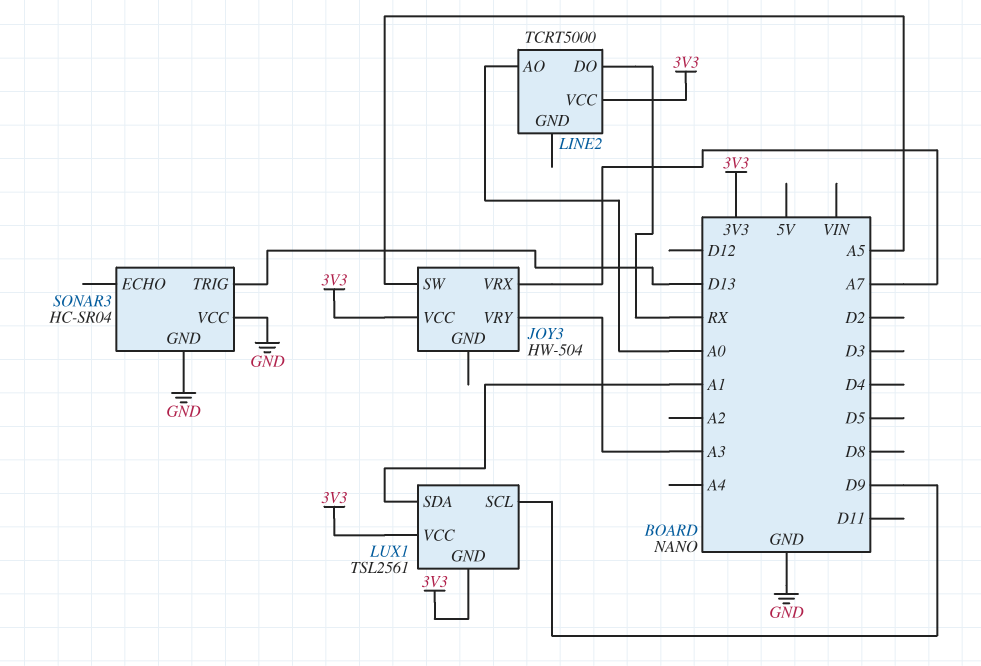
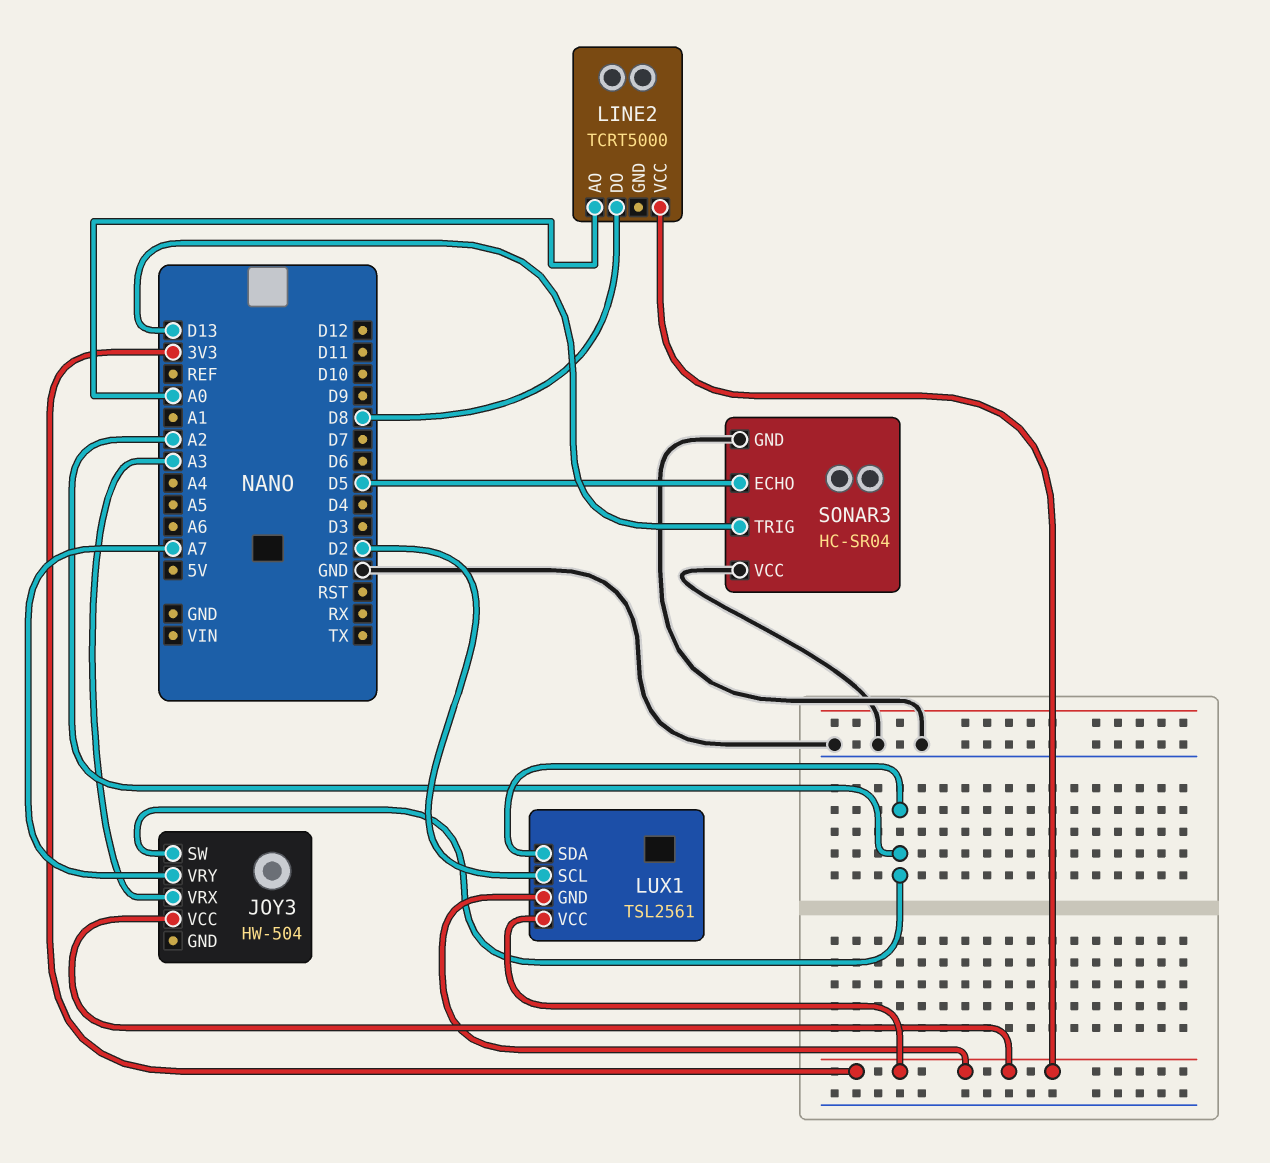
JOY3 pin SW: A5 -> A2
JOY3 pin VRX: A7 -> A3
JOY3 pin VRY: A3 -> A7
LINE2 pin DO: RX -> D8
LUX1 pin SCL: D9 -> D2
LUX1 pin SDA: A1 -> A2
SONAR3 pin ECHO: none -> D5

